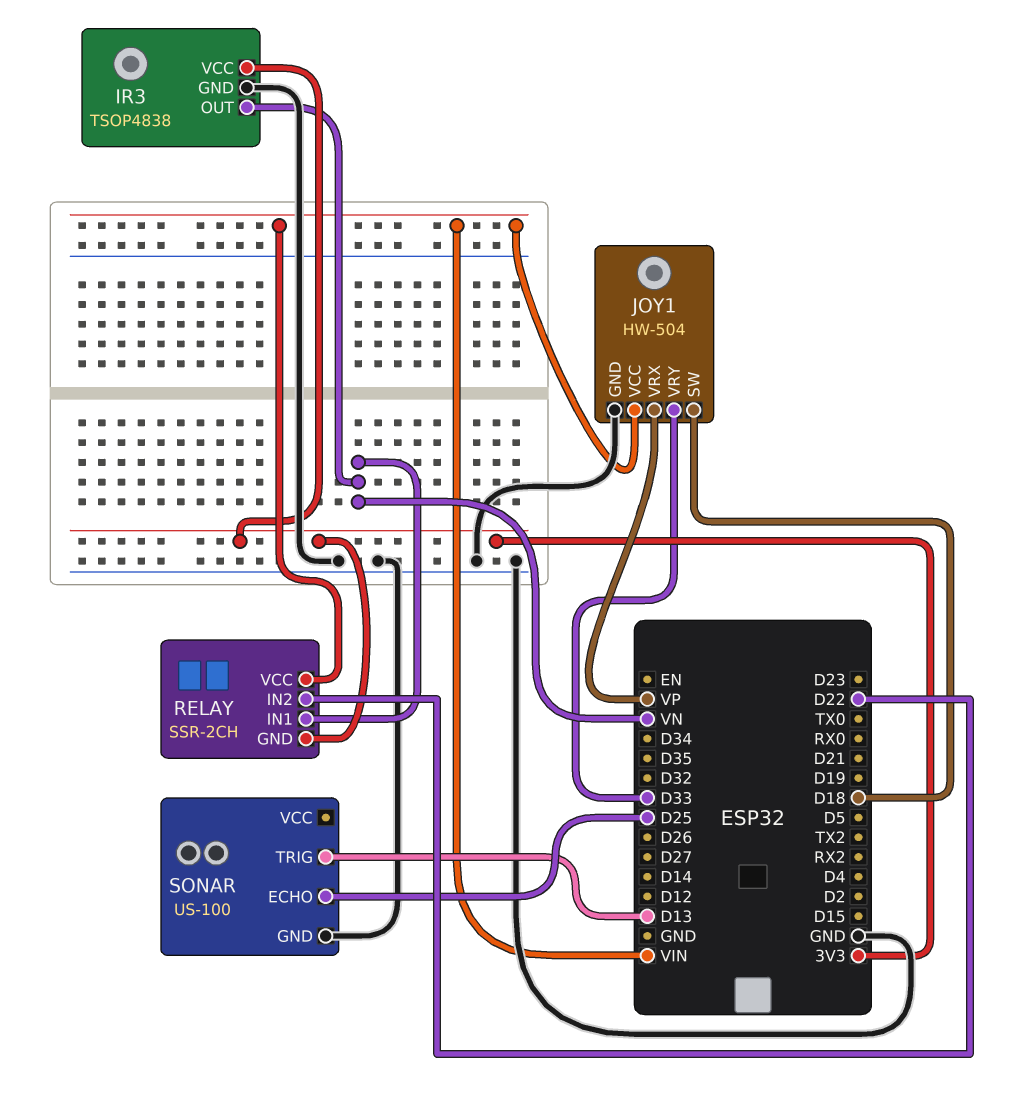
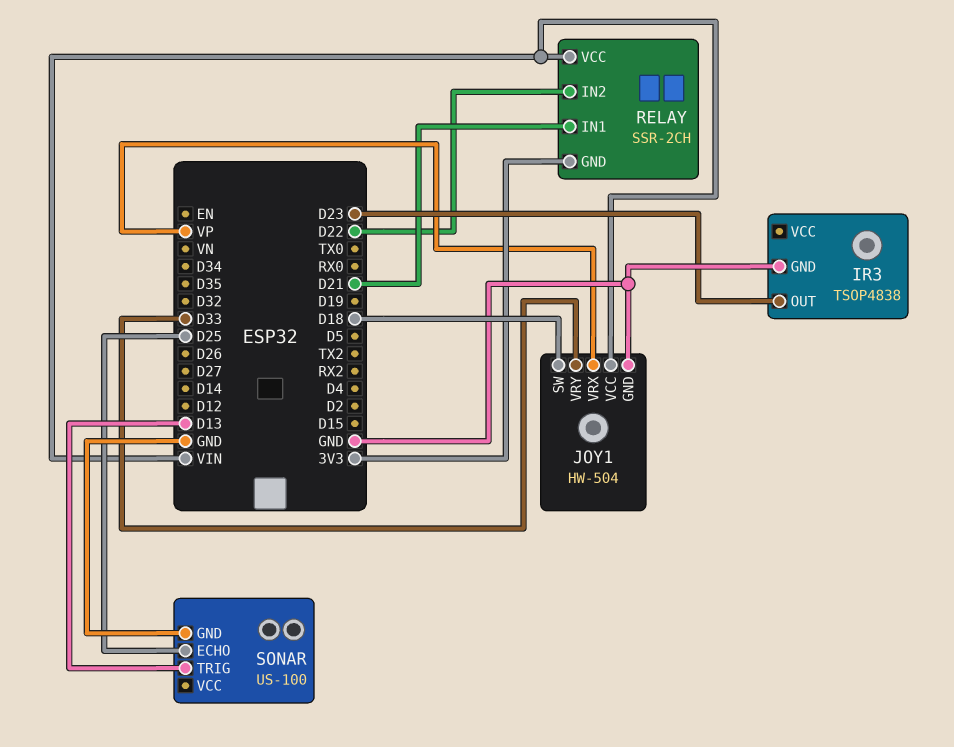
IR3 pin OUT: VN -> D23
IR3 pin VCC: 3V3 -> none
RELAY pin IN1: VN -> D21

